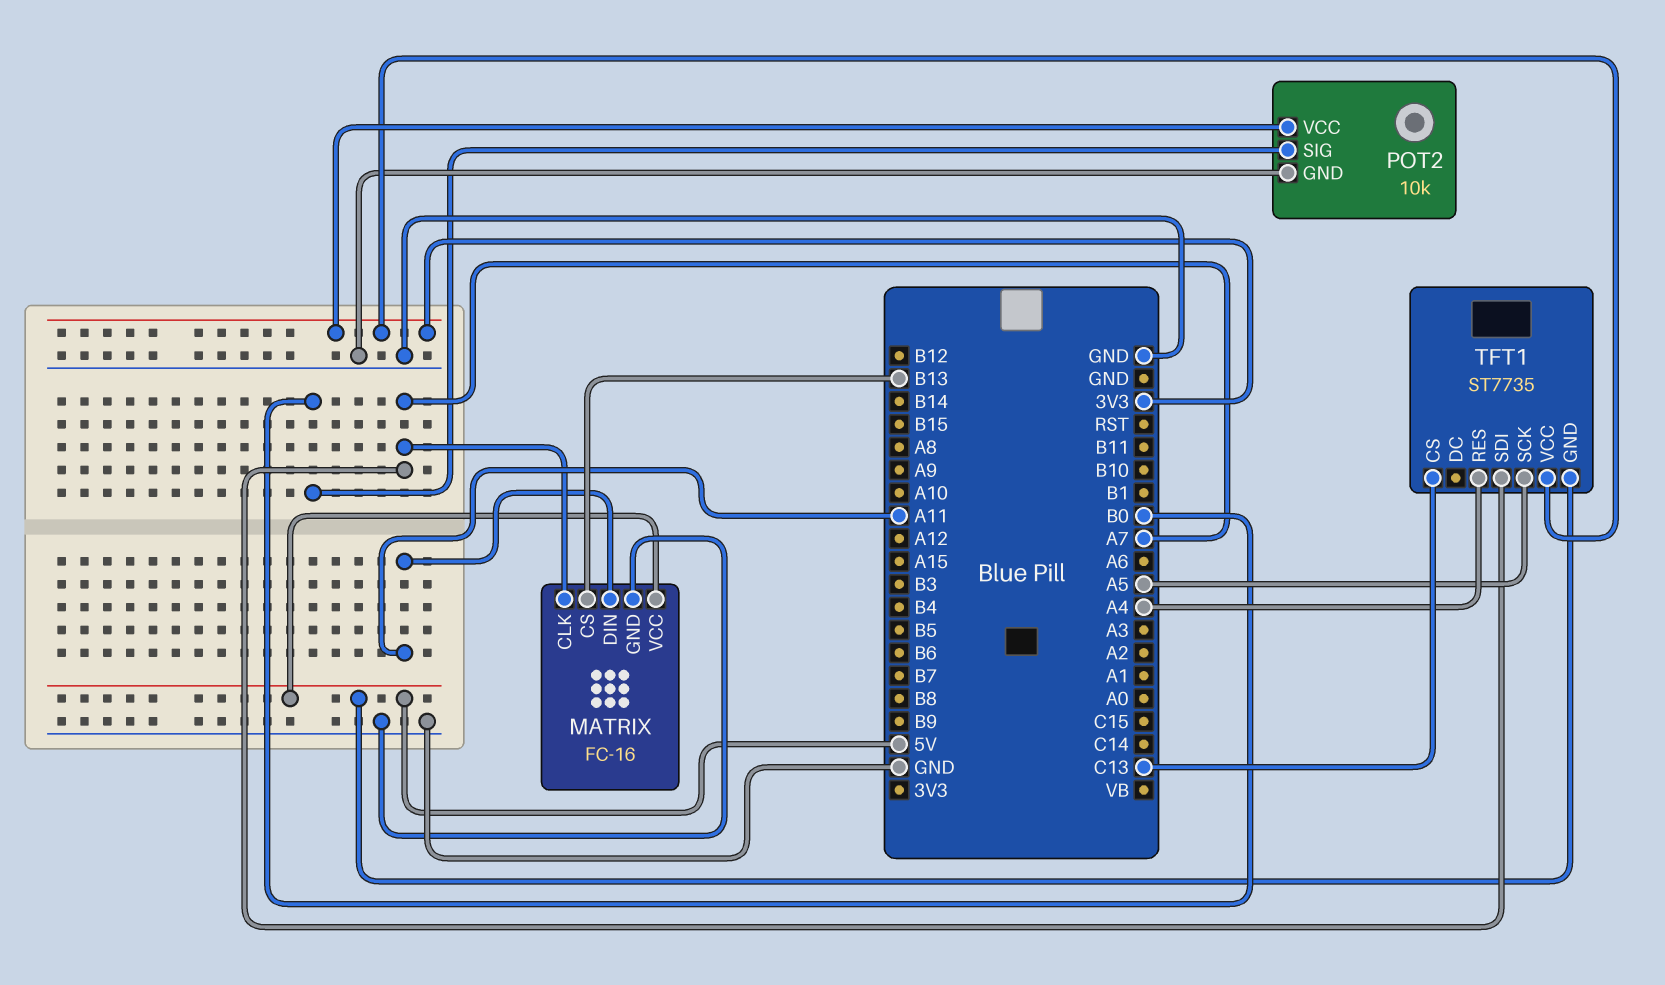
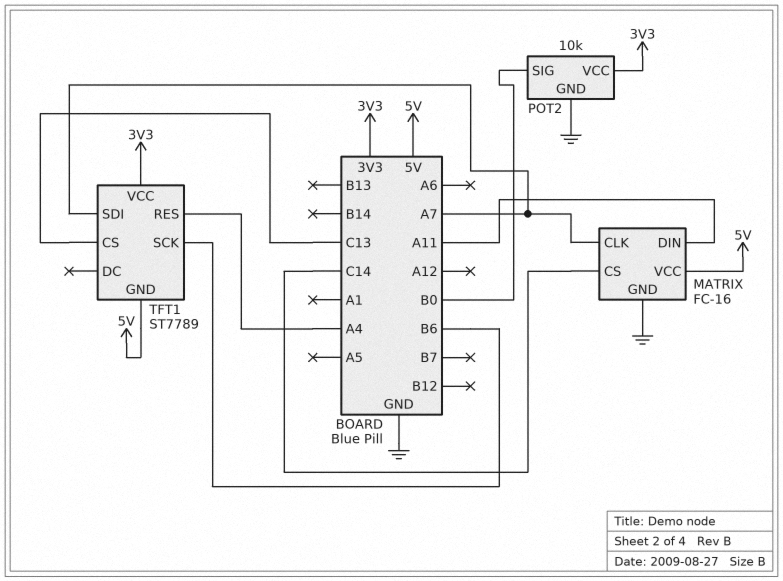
MATRIX pin CS: B13 -> C14
TFT1: ST7735 -> ST7789
TFT1 pin SCK: A5 -> B6

